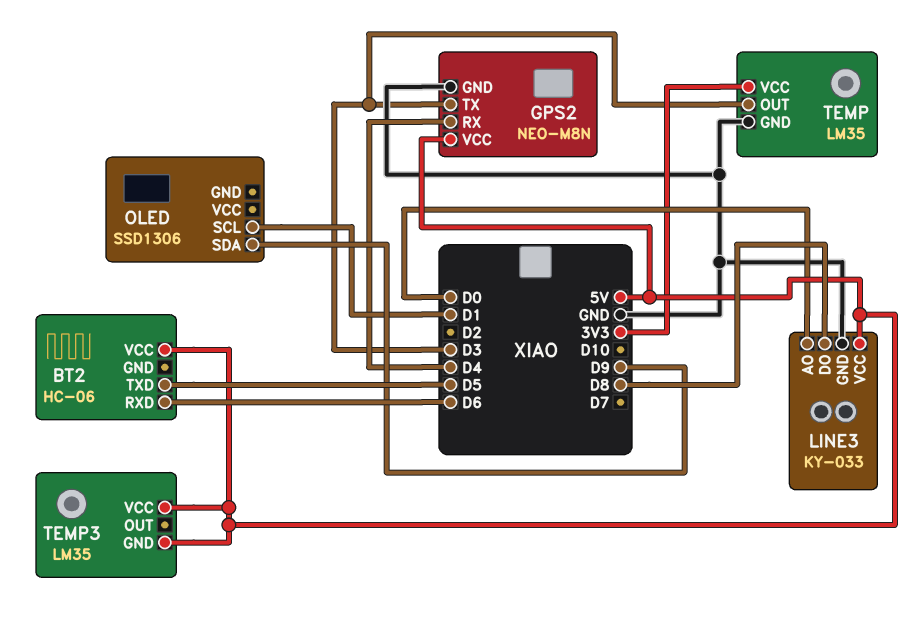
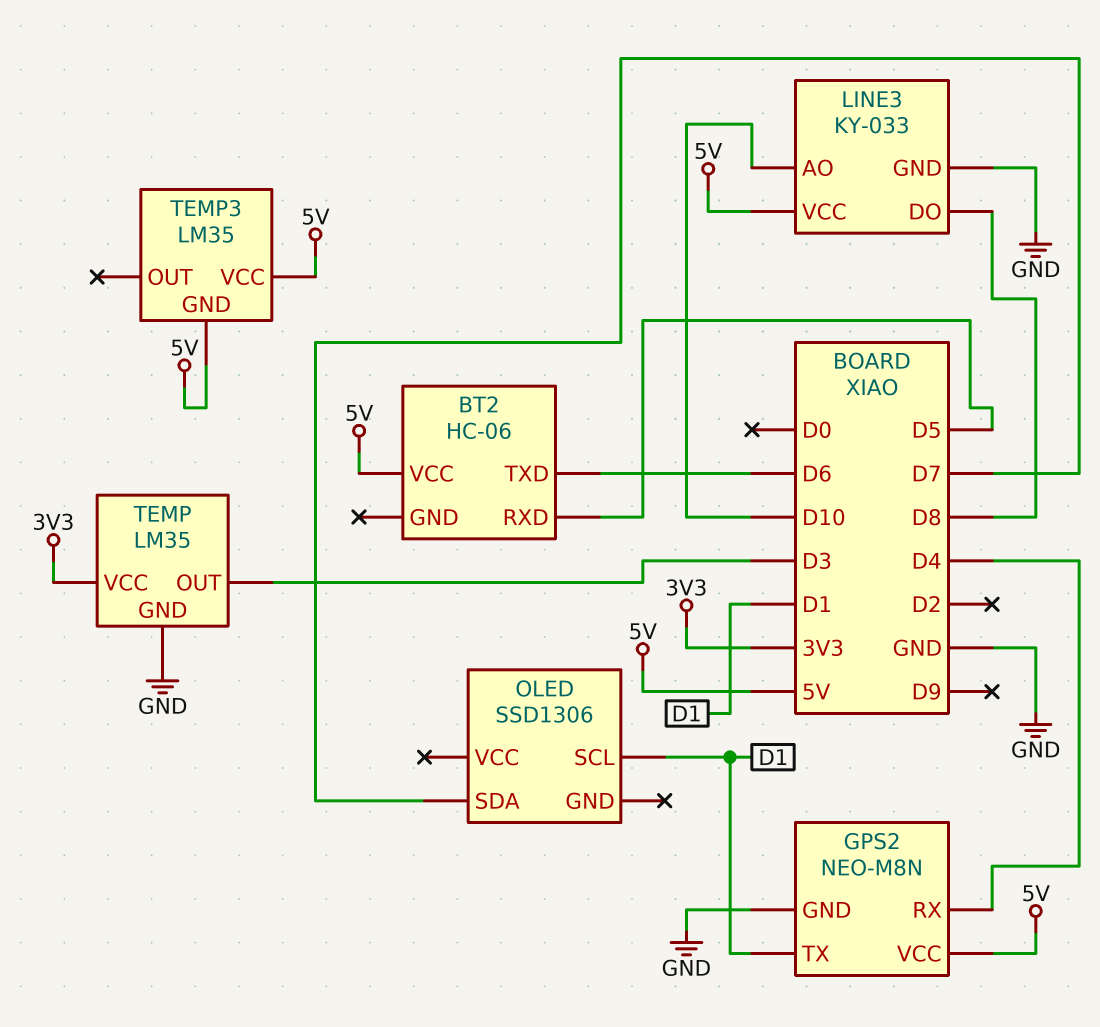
BT2 pin RXD: D6 -> D5
BT2 pin TXD: D5 -> D6
GPS2 pin TX: D3 -> D1
LINE3 pin AO: D0 -> D10
OLED pin SDA: D9 -> D7

